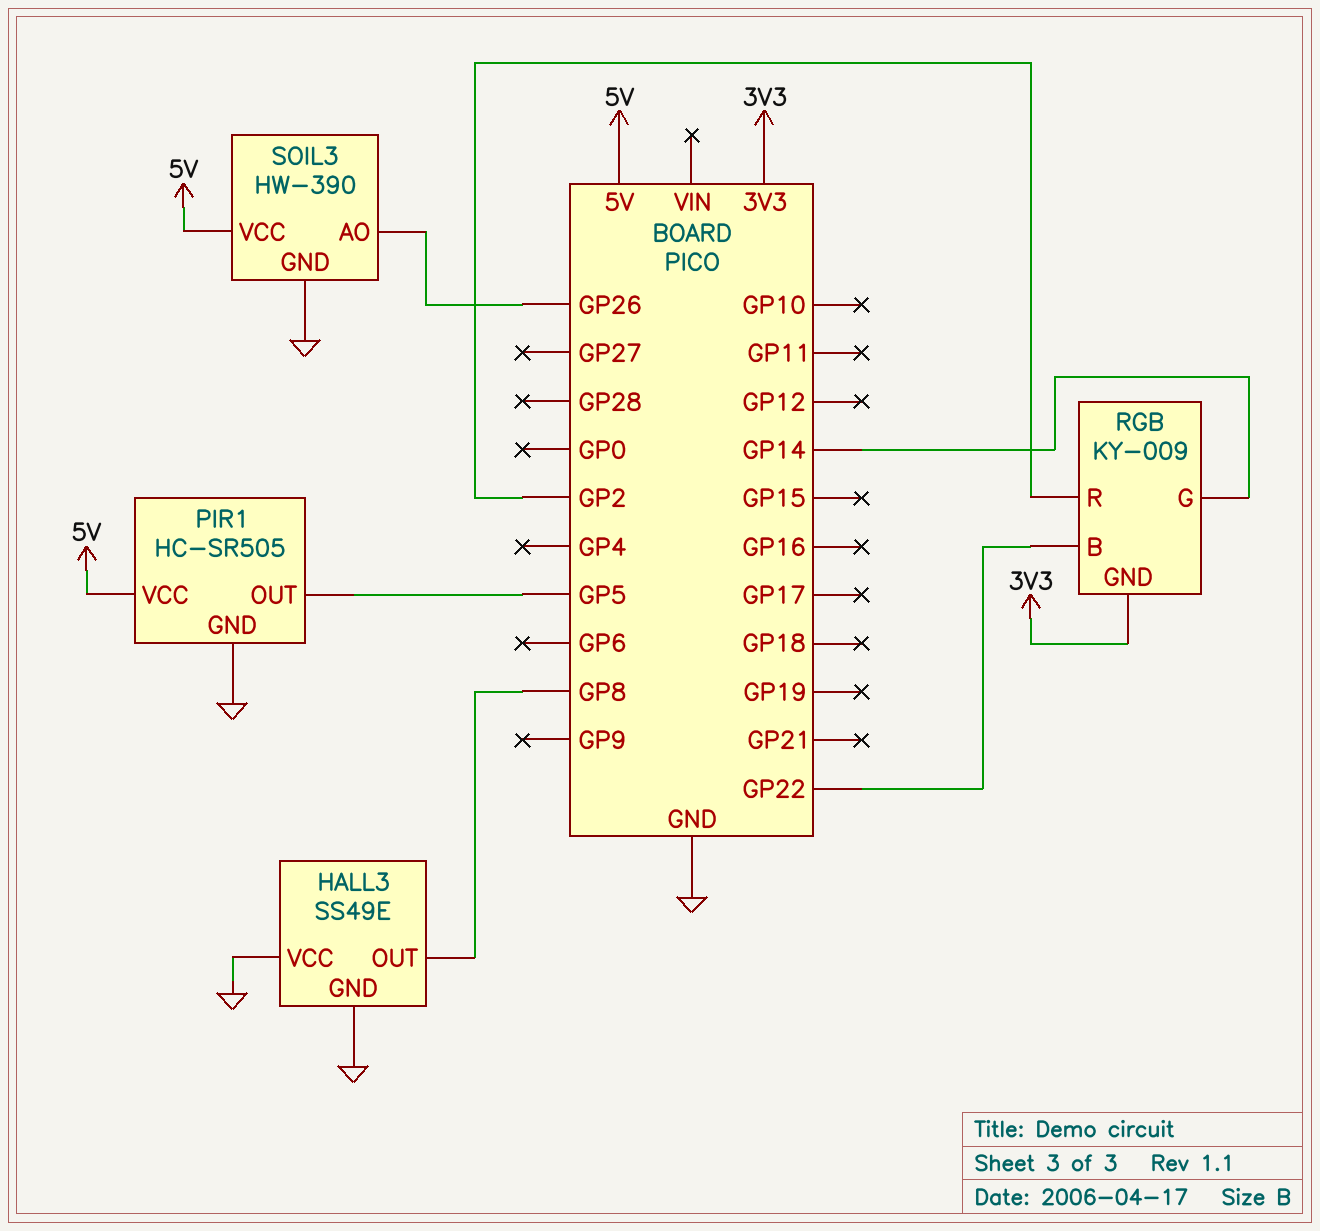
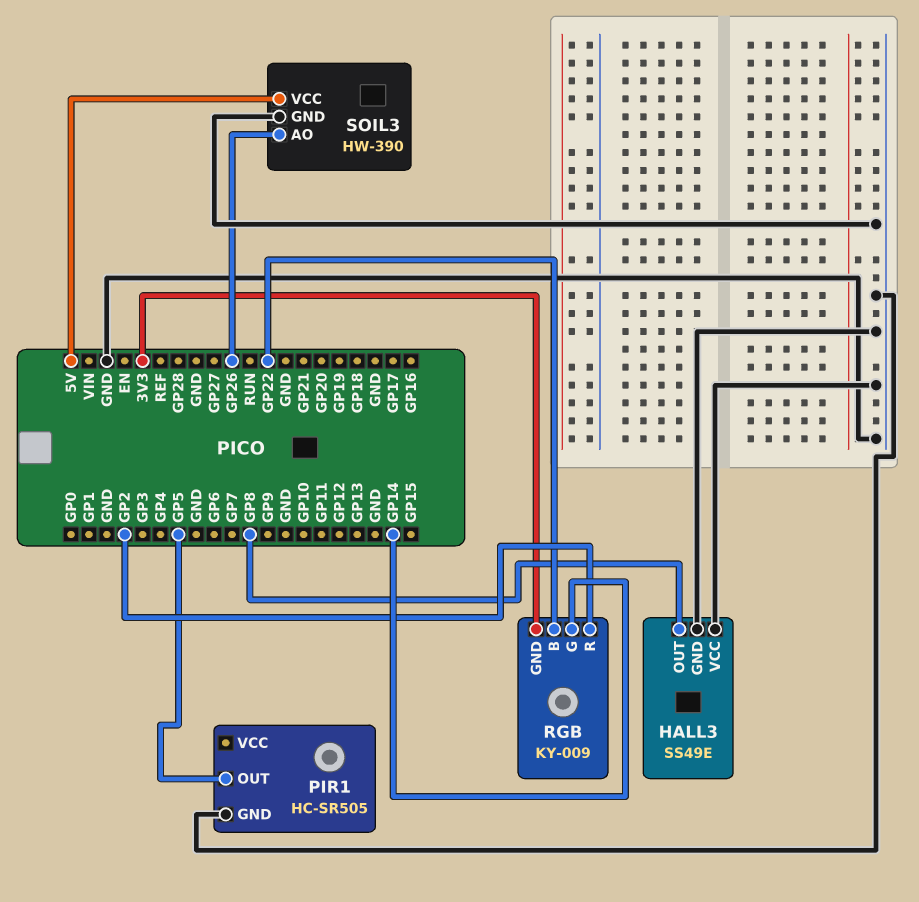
PIR1 pin VCC: 5V -> none

